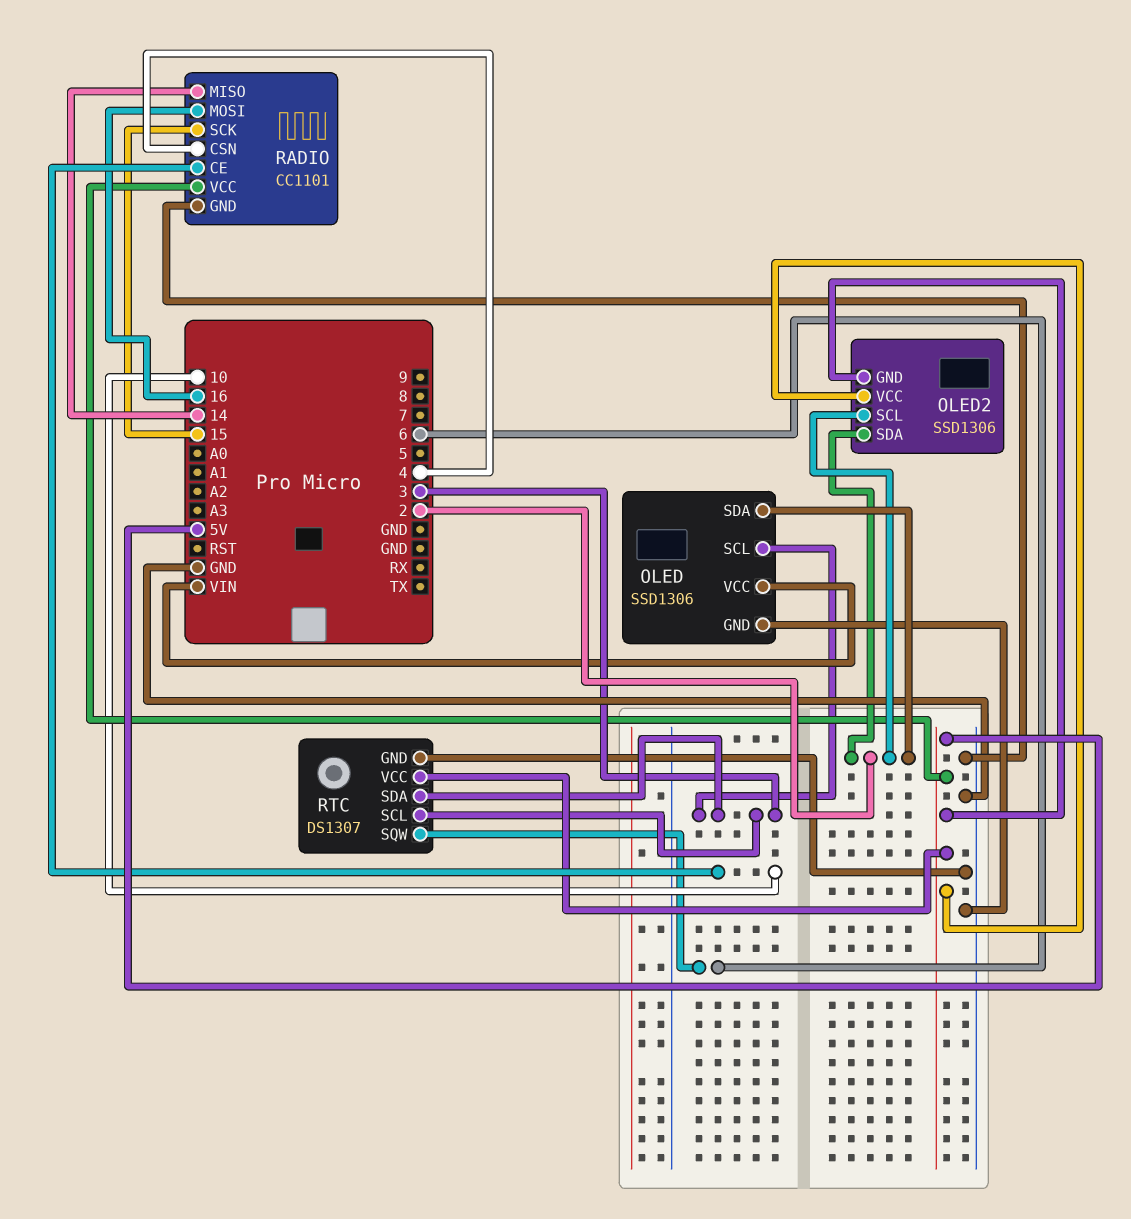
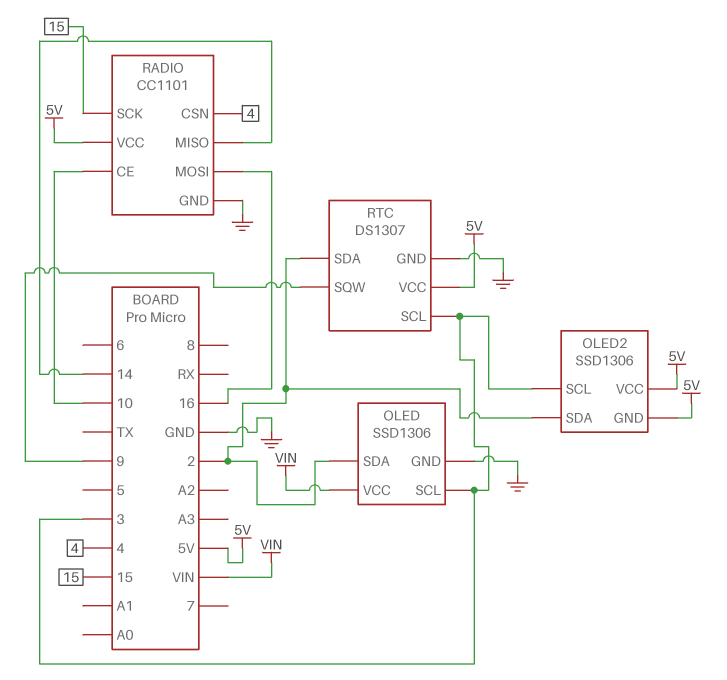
OLED2 pin SCL: 2 -> 3
RTC pin SDA: 3 -> 2
RTC pin SQW: 6 -> 9

